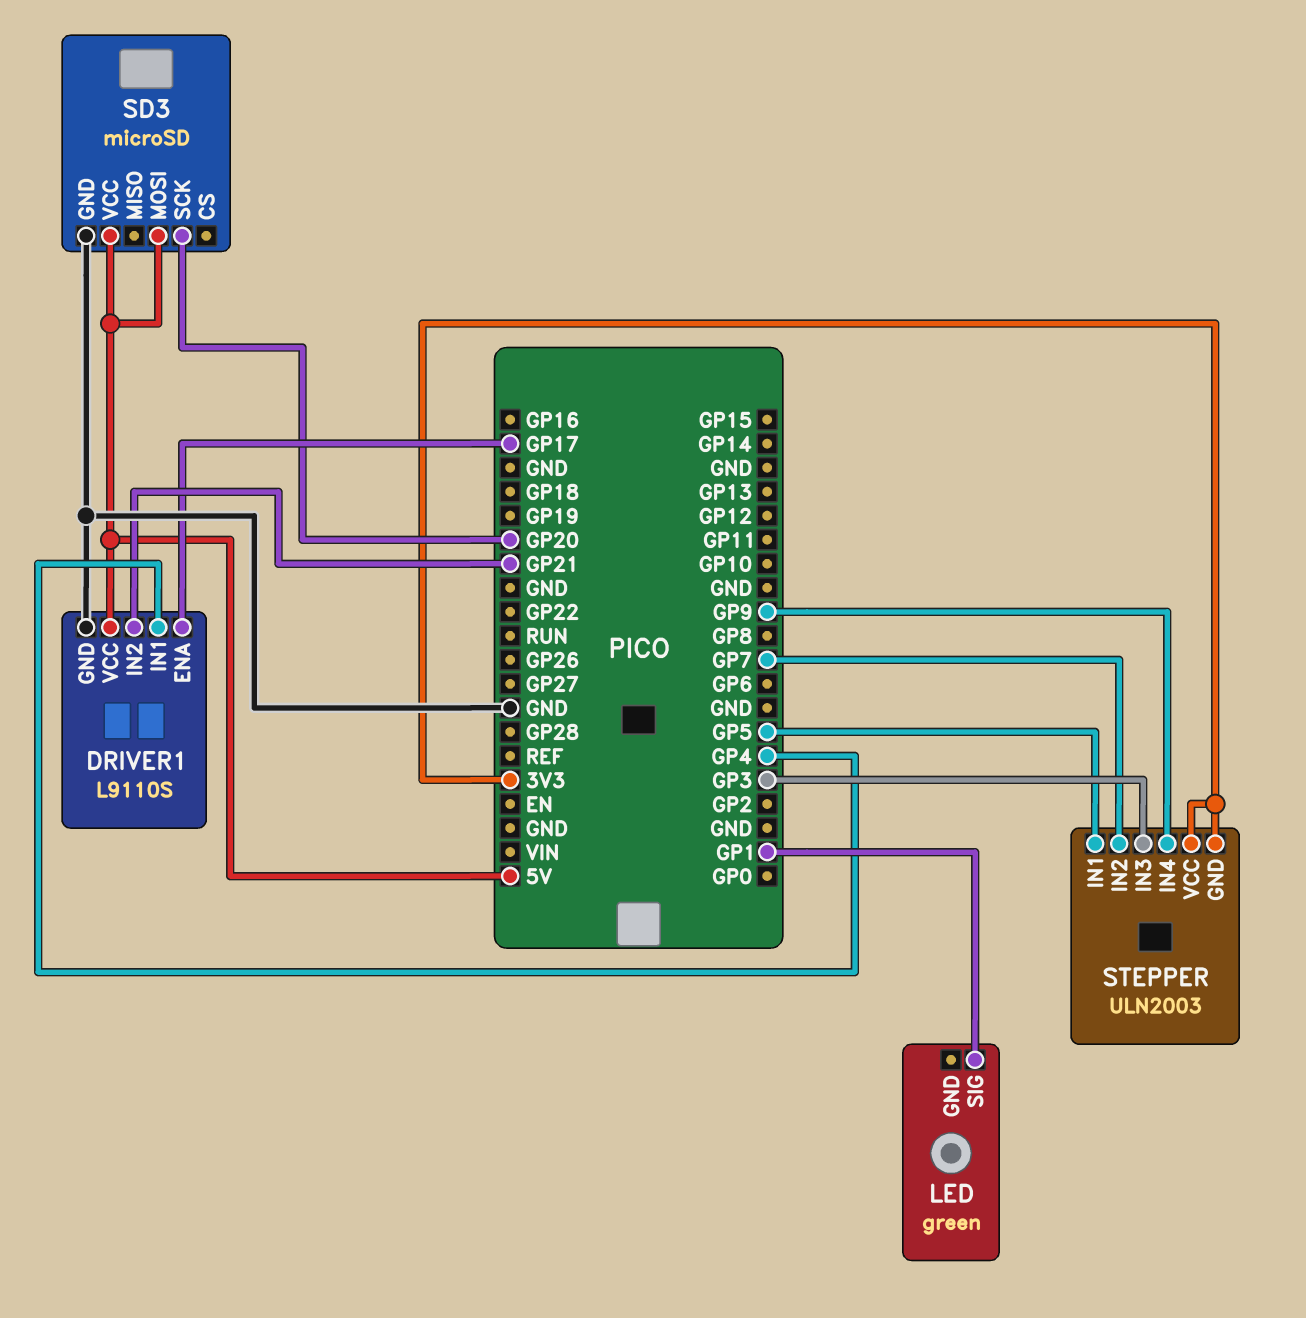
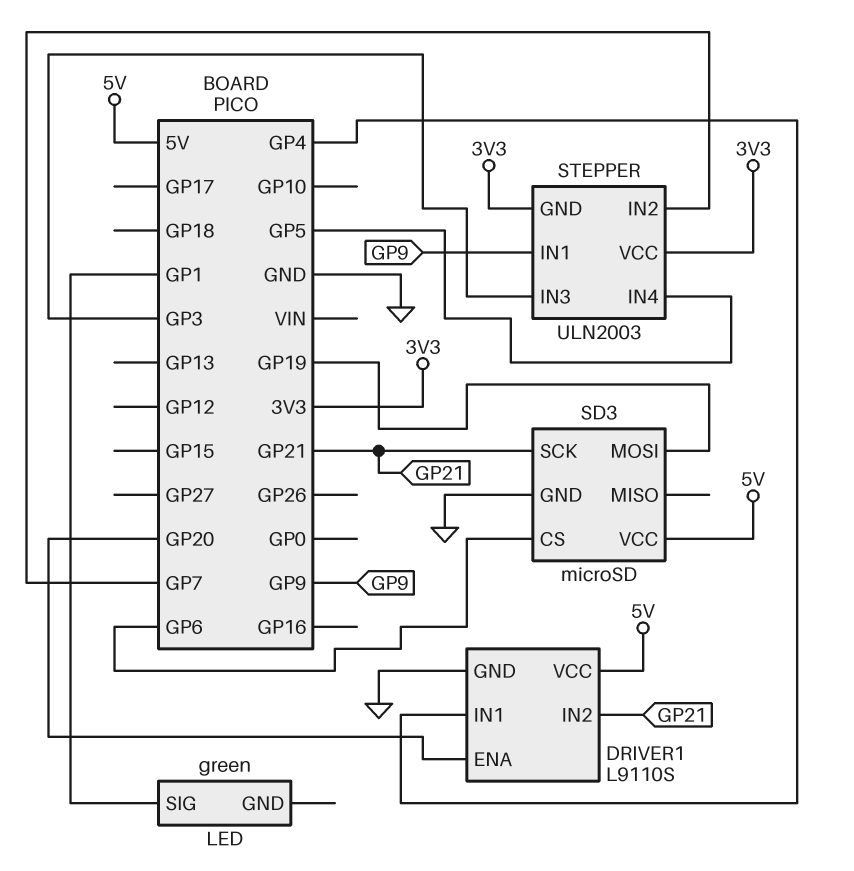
DRIVER1 pin ENA: GP17 -> GP20
SD3 pin CS: none -> GP6
SD3 pin MOSI: 5V -> GP19
SD3 pin SCK: GP20 -> GP21
STEPPER pin IN1: GP5 -> GP9
STEPPER pin IN4: GP9 -> GP5

